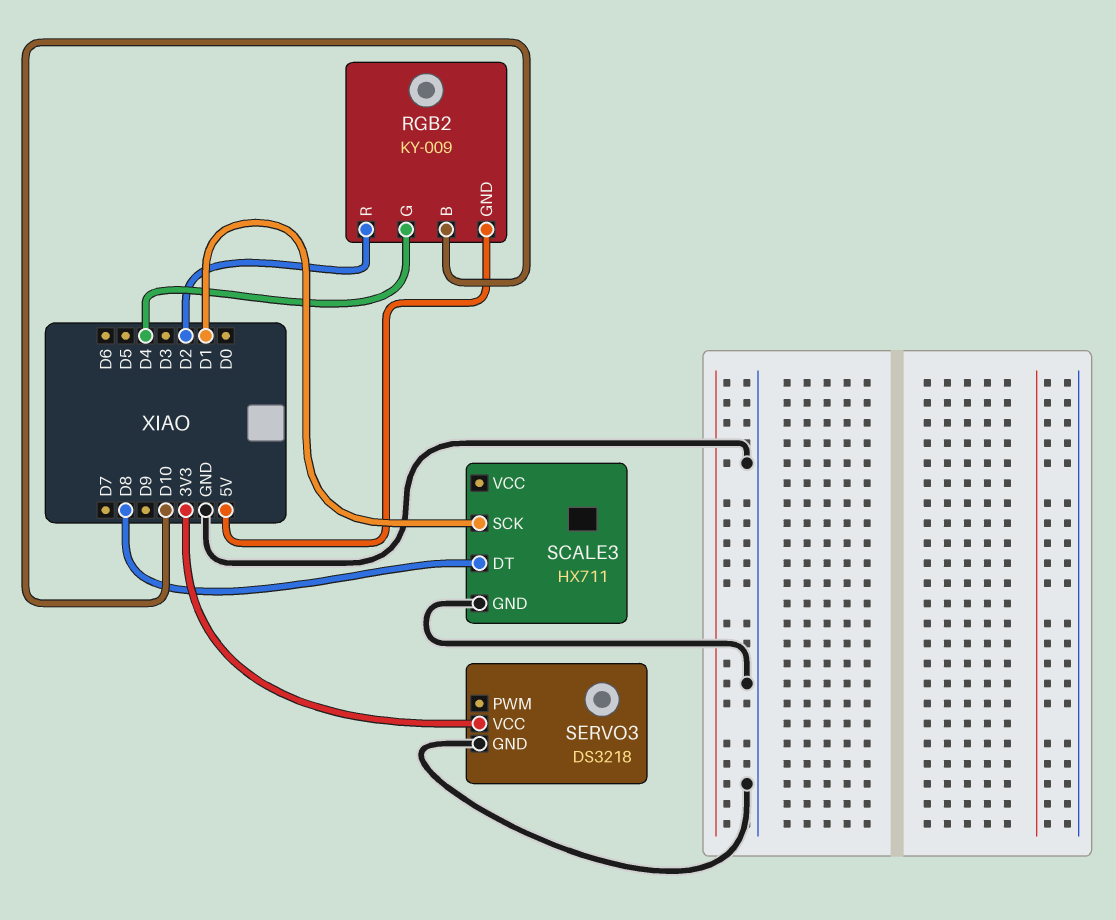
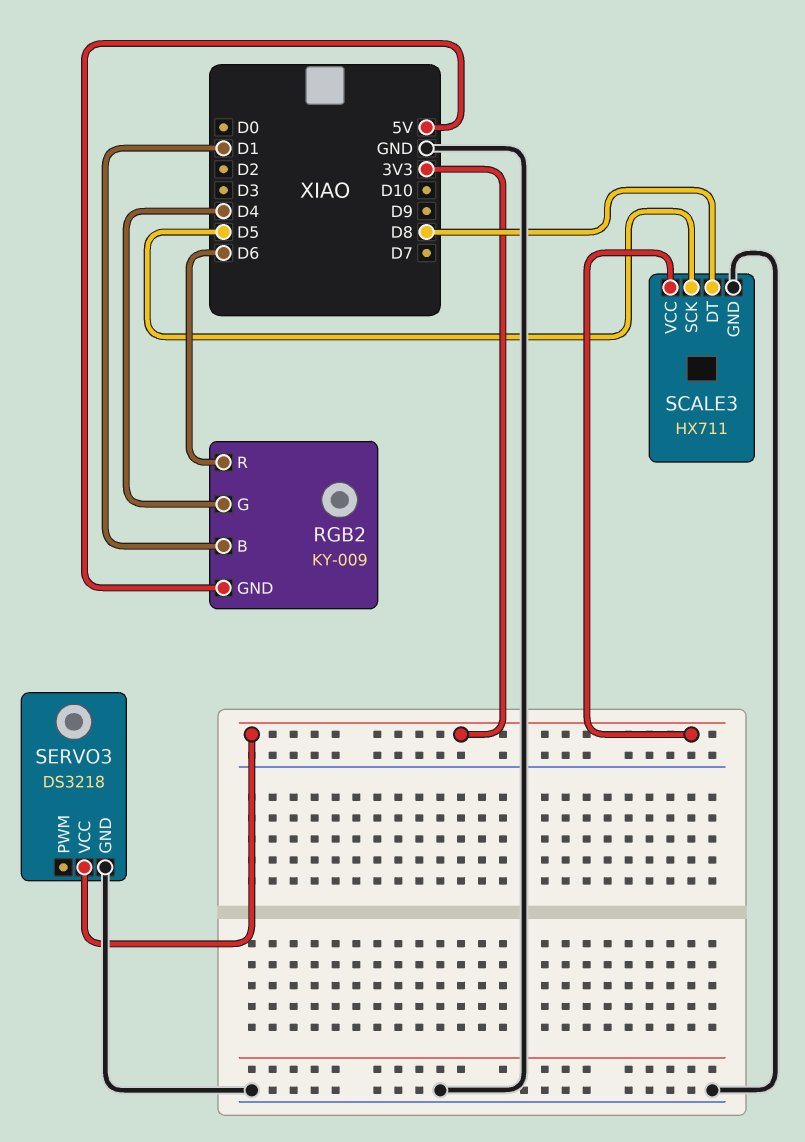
RGB2 pin B: D10 -> D1
RGB2 pin R: D2 -> D6
SCALE3 pin SCK: D1 -> D5
SCALE3 pin VCC: none -> 3V3

